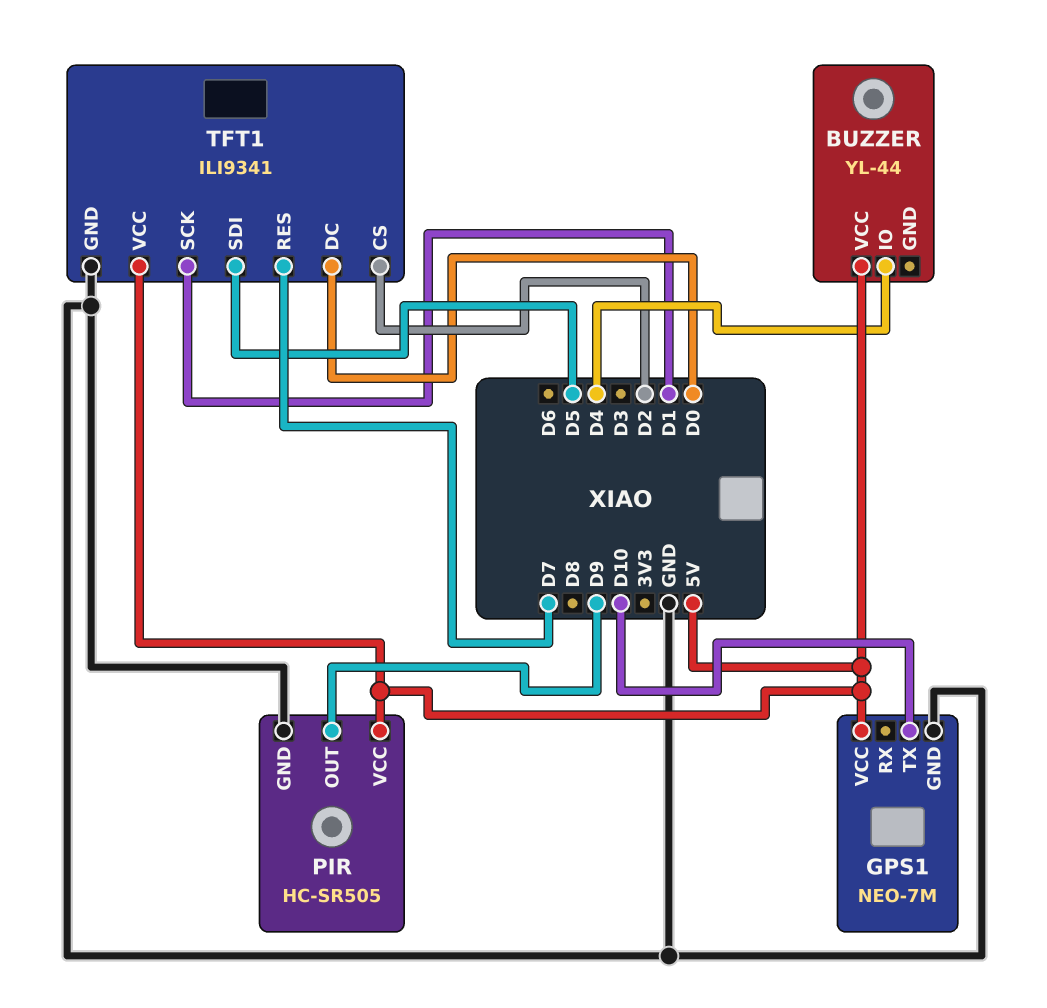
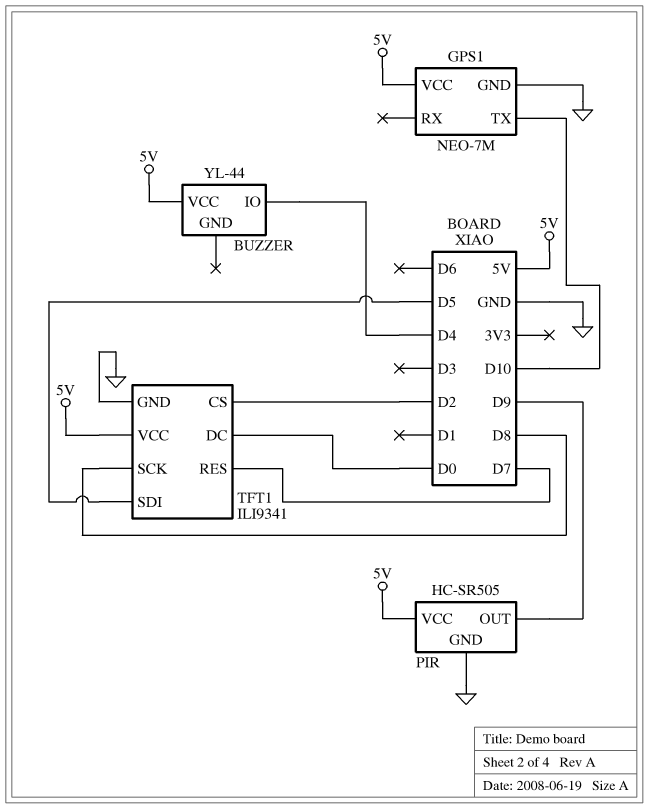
TFT1 pin SCK: D1 -> D8

